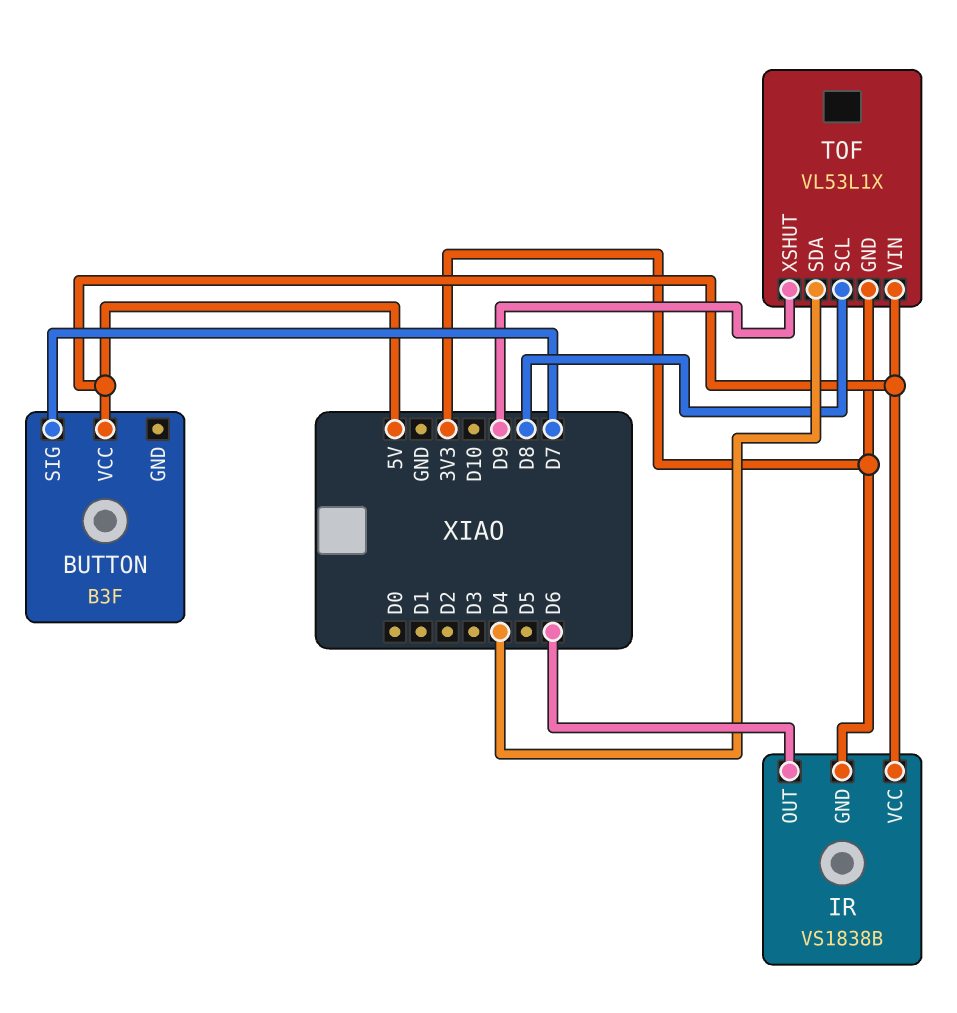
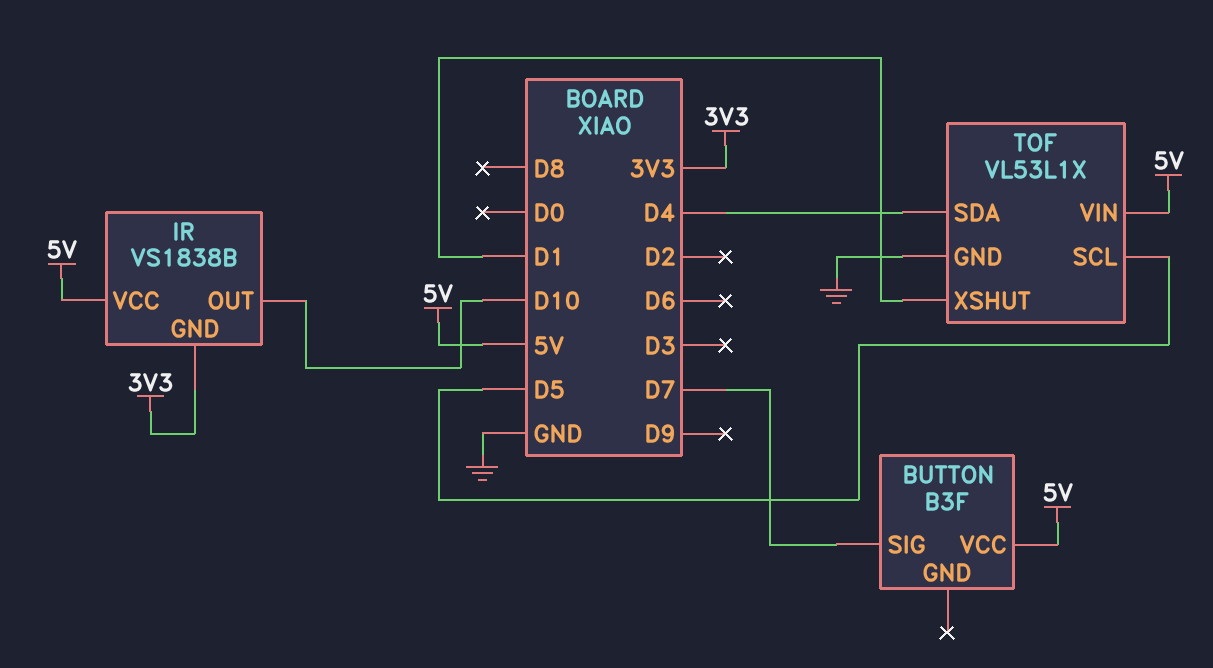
IR pin OUT: D6 -> D10
TOF pin GND: 3V3 -> GND
TOF pin SCL: D8 -> D5
TOF pin XSHUT: D9 -> D1

